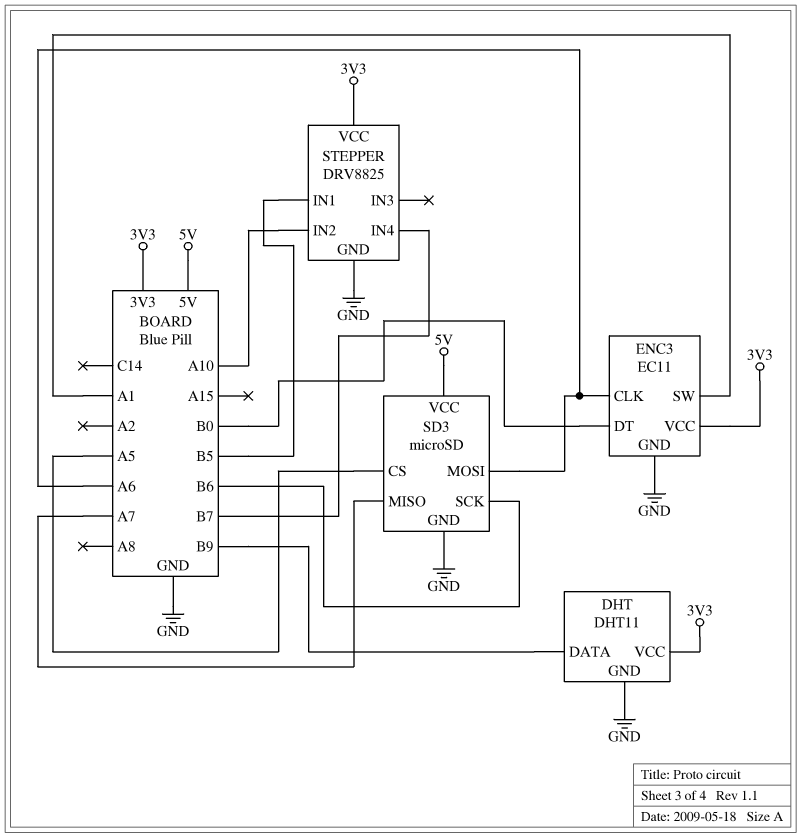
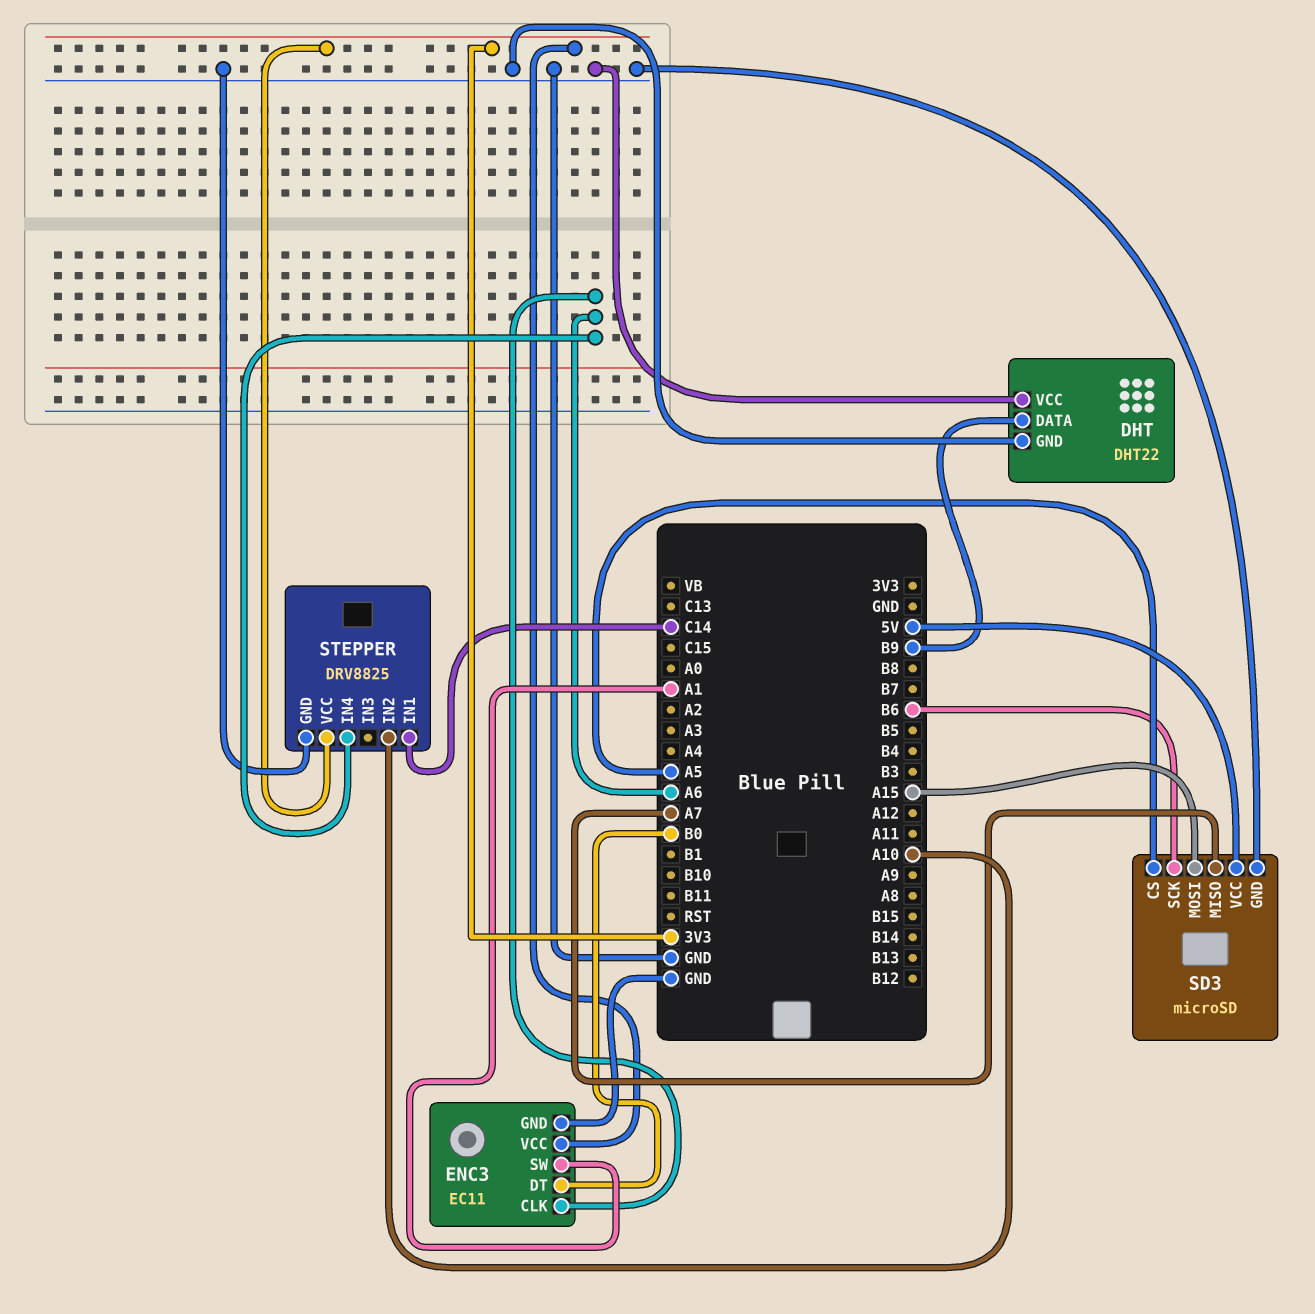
DHT: DHT11 -> DHT22
DHT pin VCC: 3V3 -> GND
SD3 pin MOSI: A6 -> A15
STEPPER pin IN1: B5 -> C14
STEPPER pin IN4: B7 -> A6

